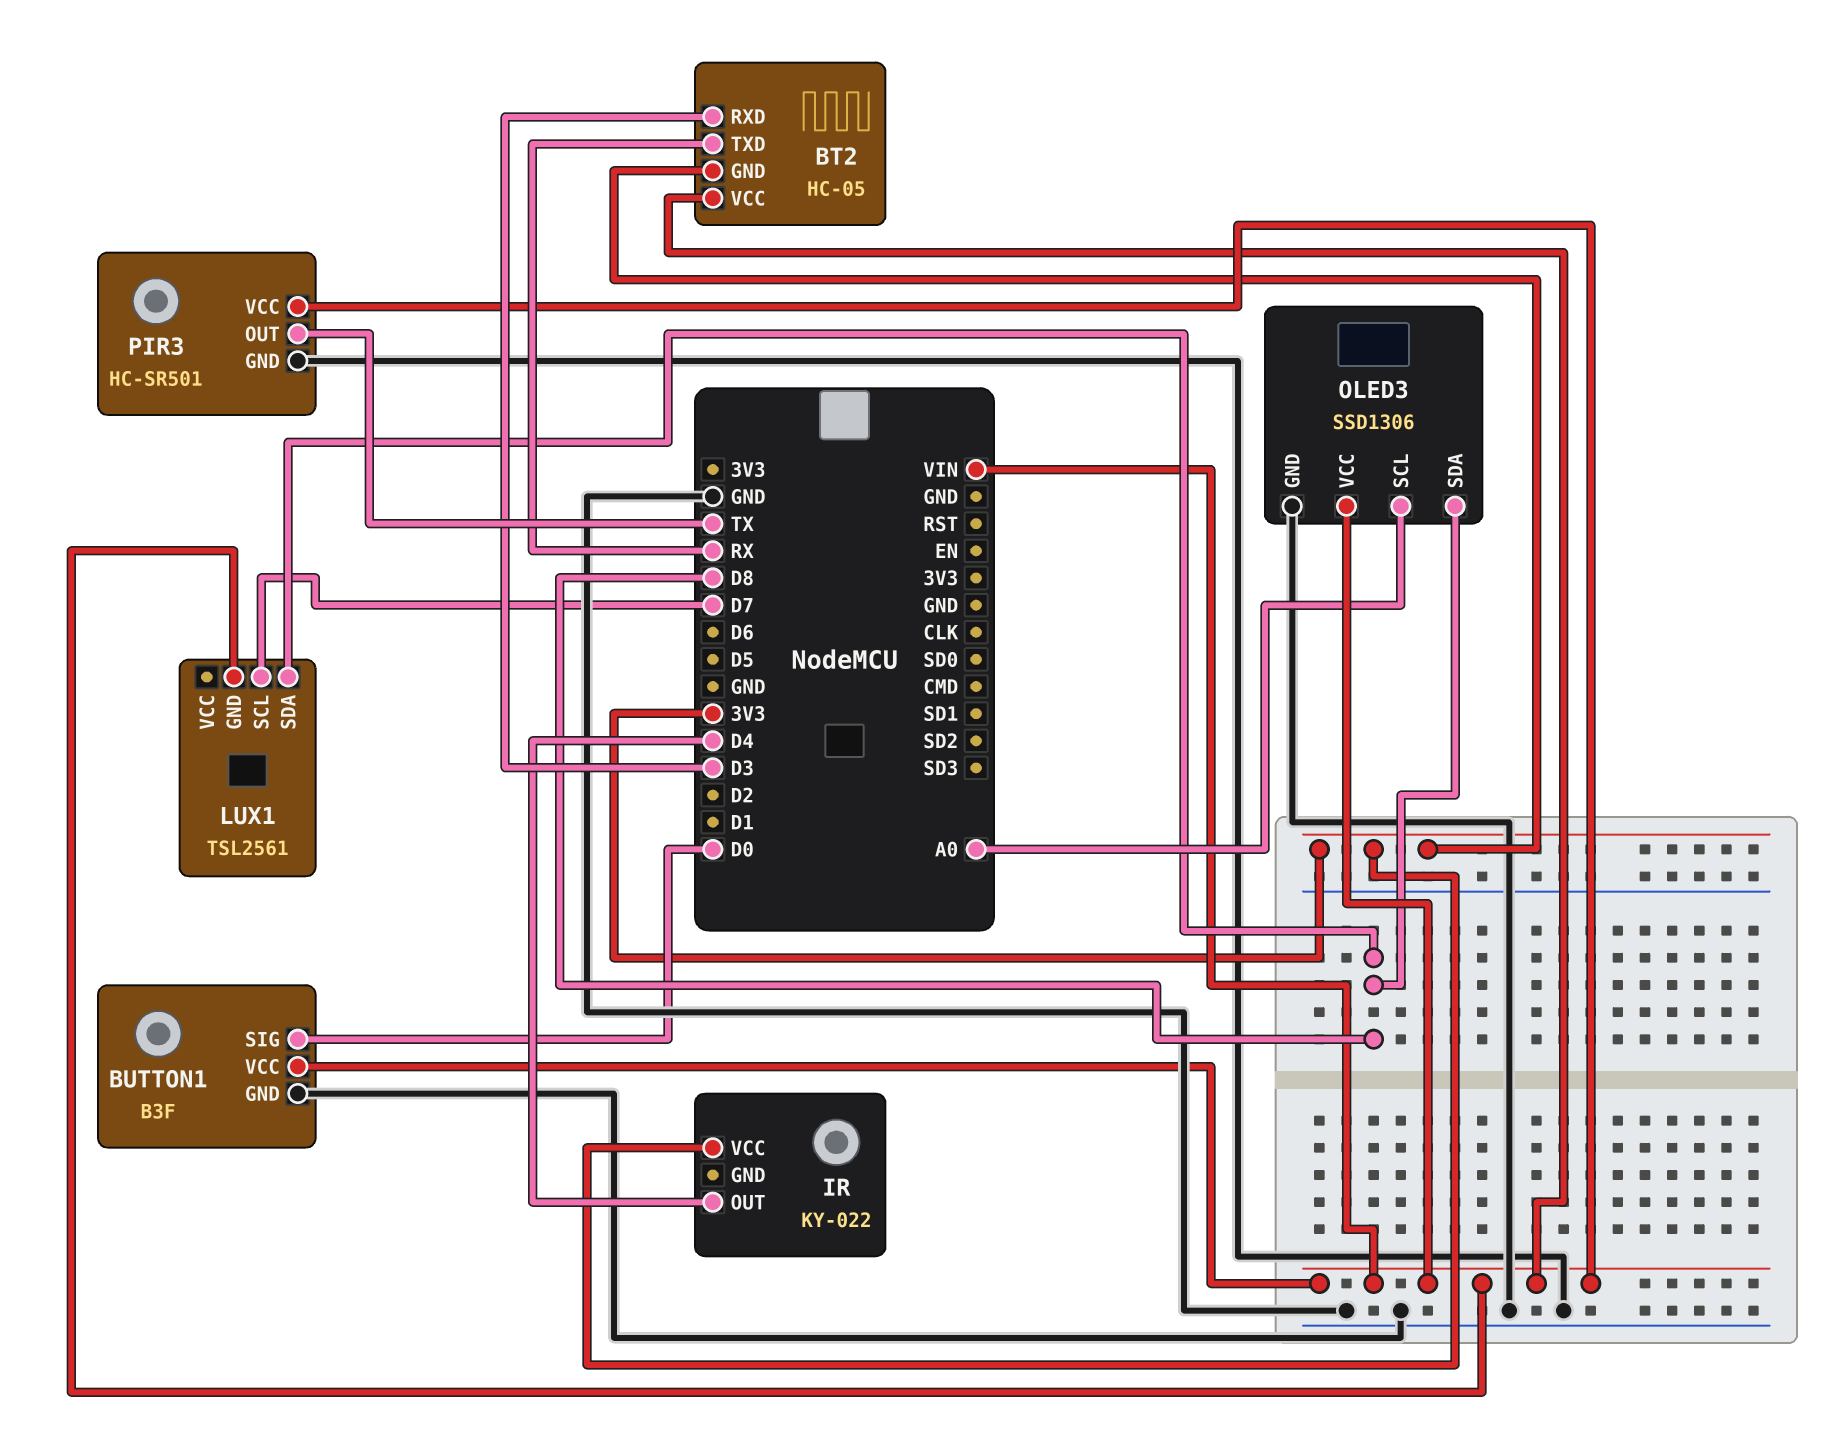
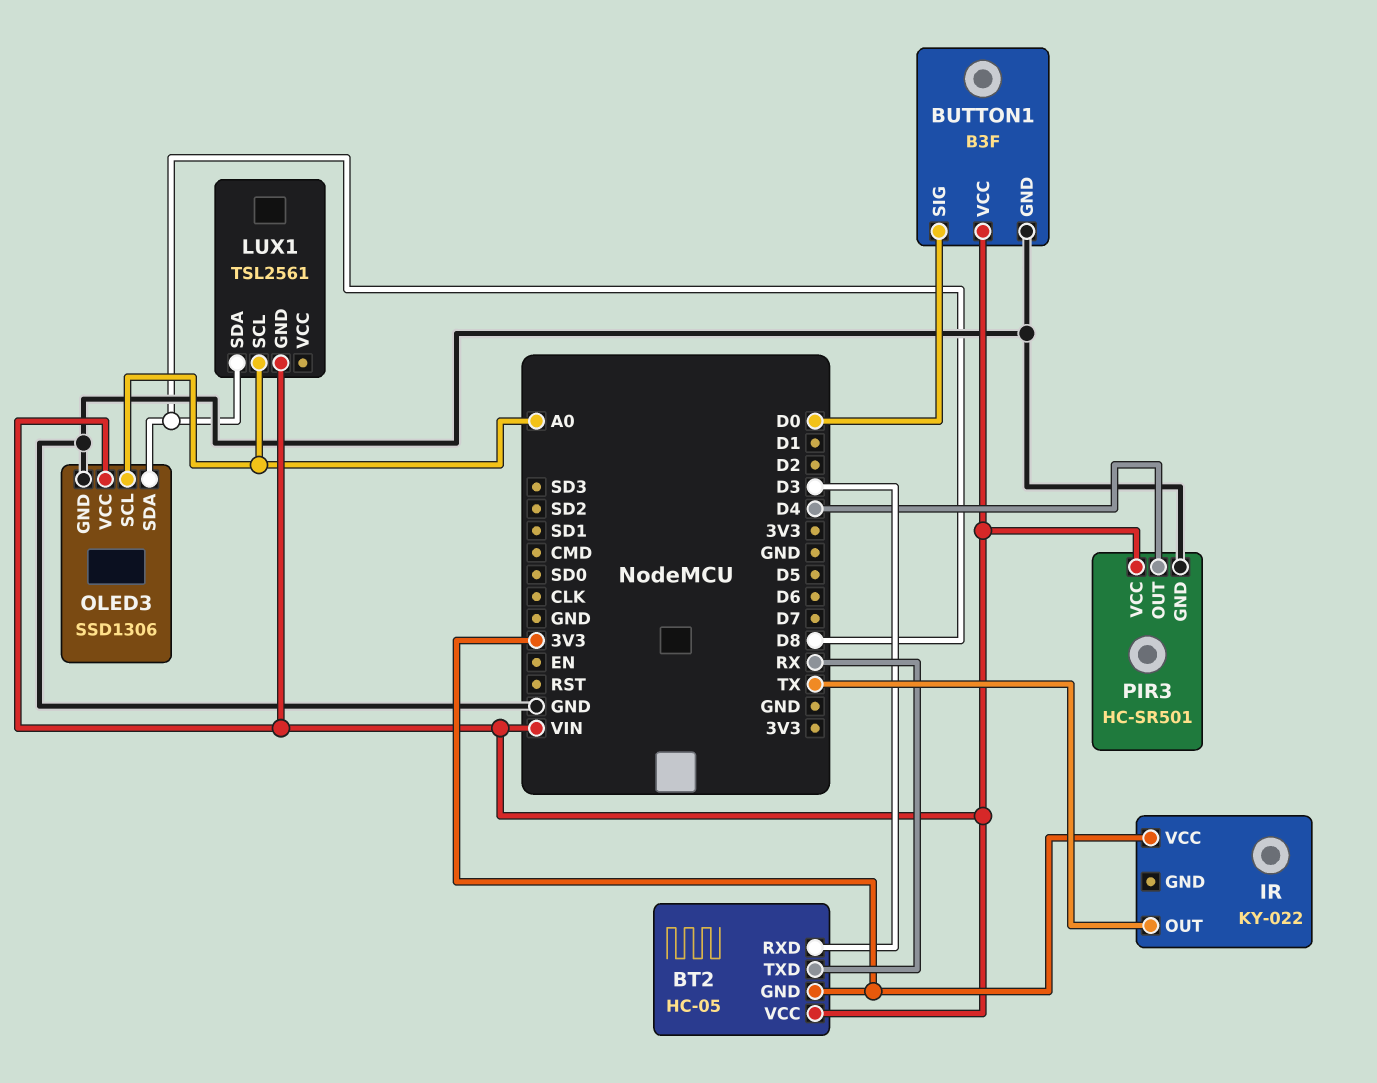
IR pin OUT: D4 -> TX
LUX1 pin SCL: D7 -> A0
PIR3 pin OUT: TX -> D4

